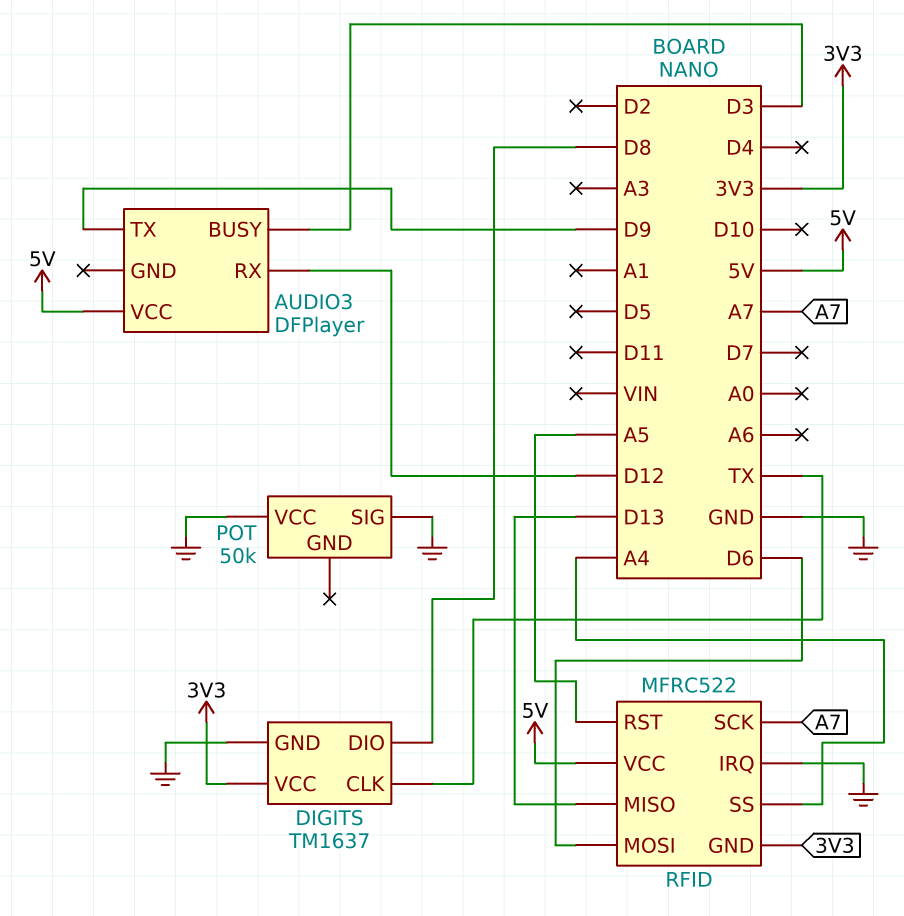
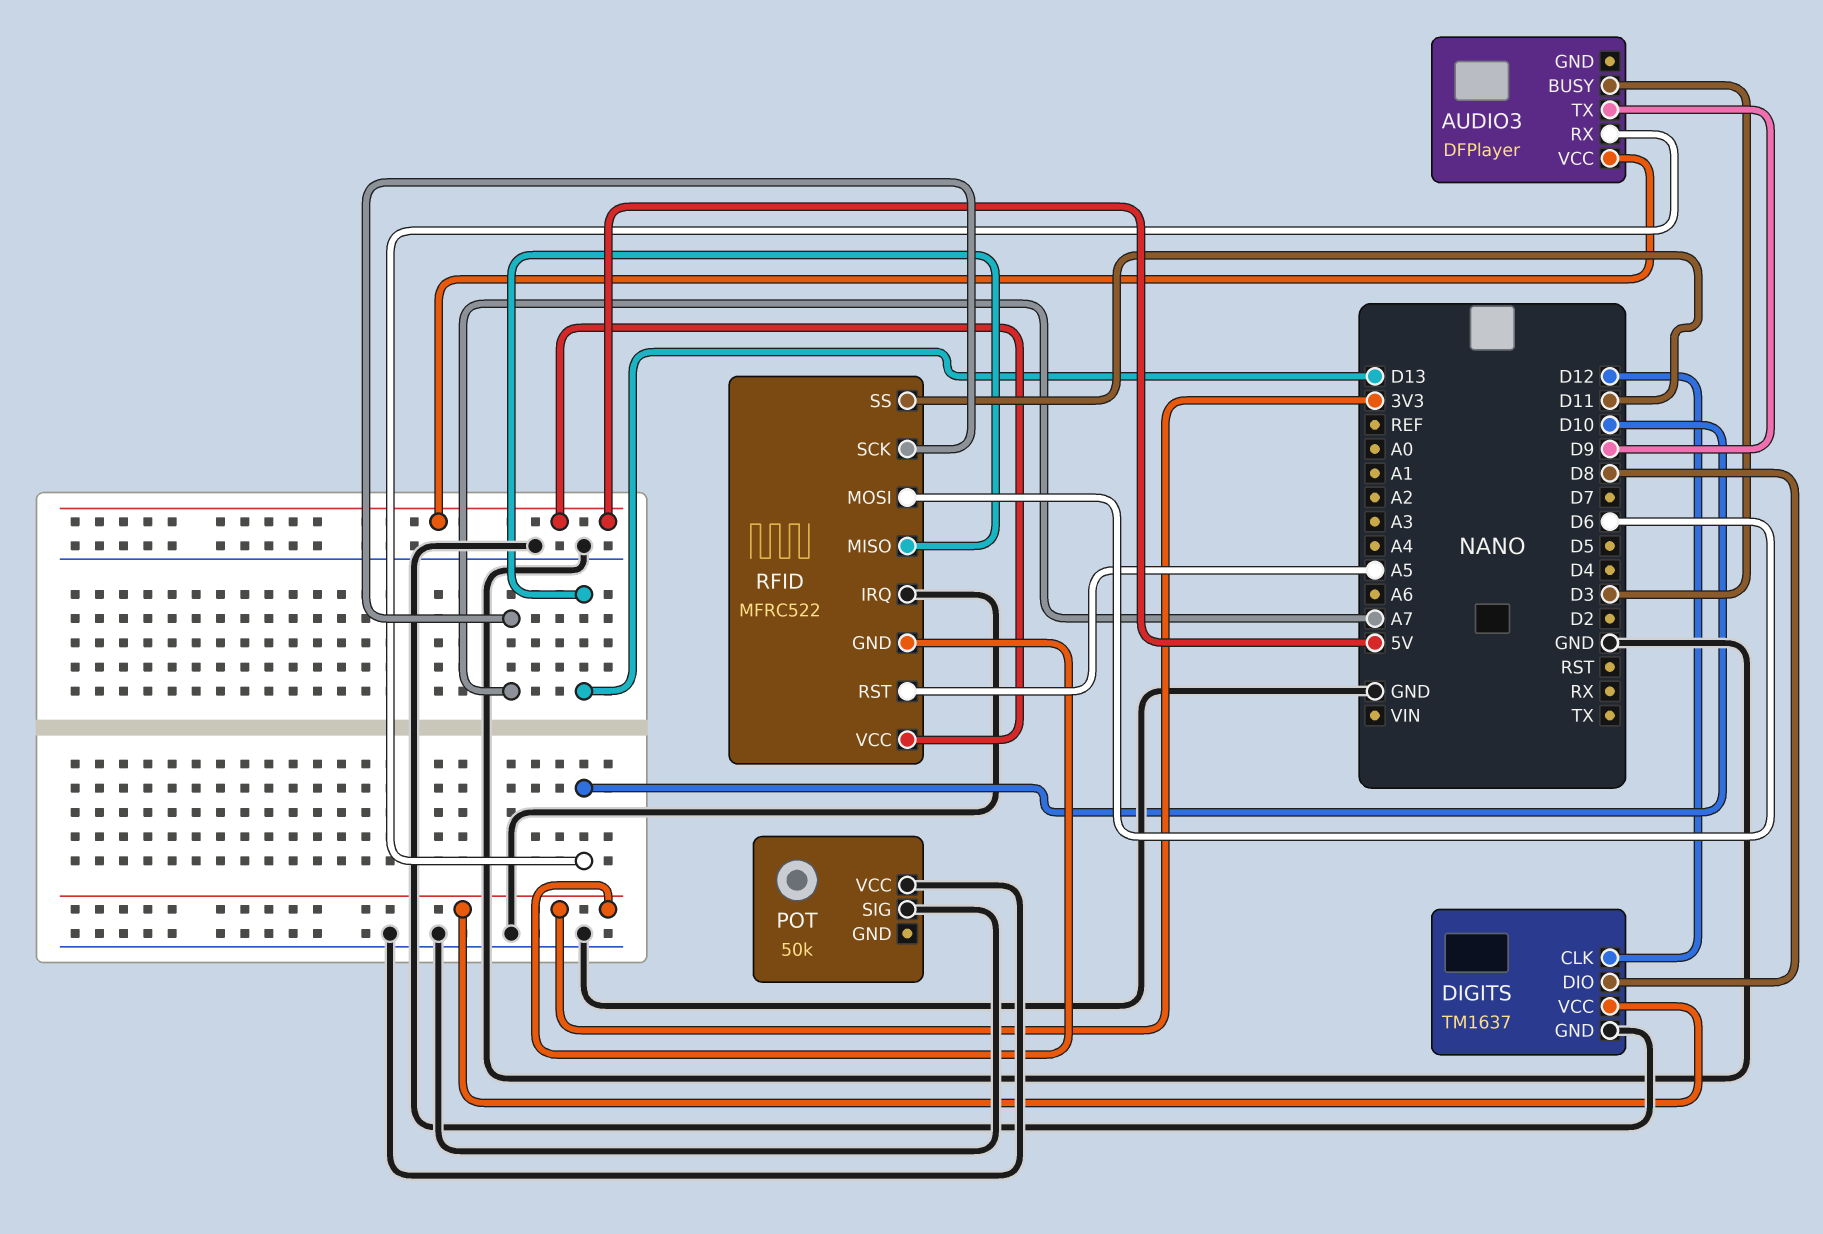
AUDIO3 pin RX: D12 -> D10
DIGITS pin CLK: TX -> D12
RFID pin SS: A4 -> D11

